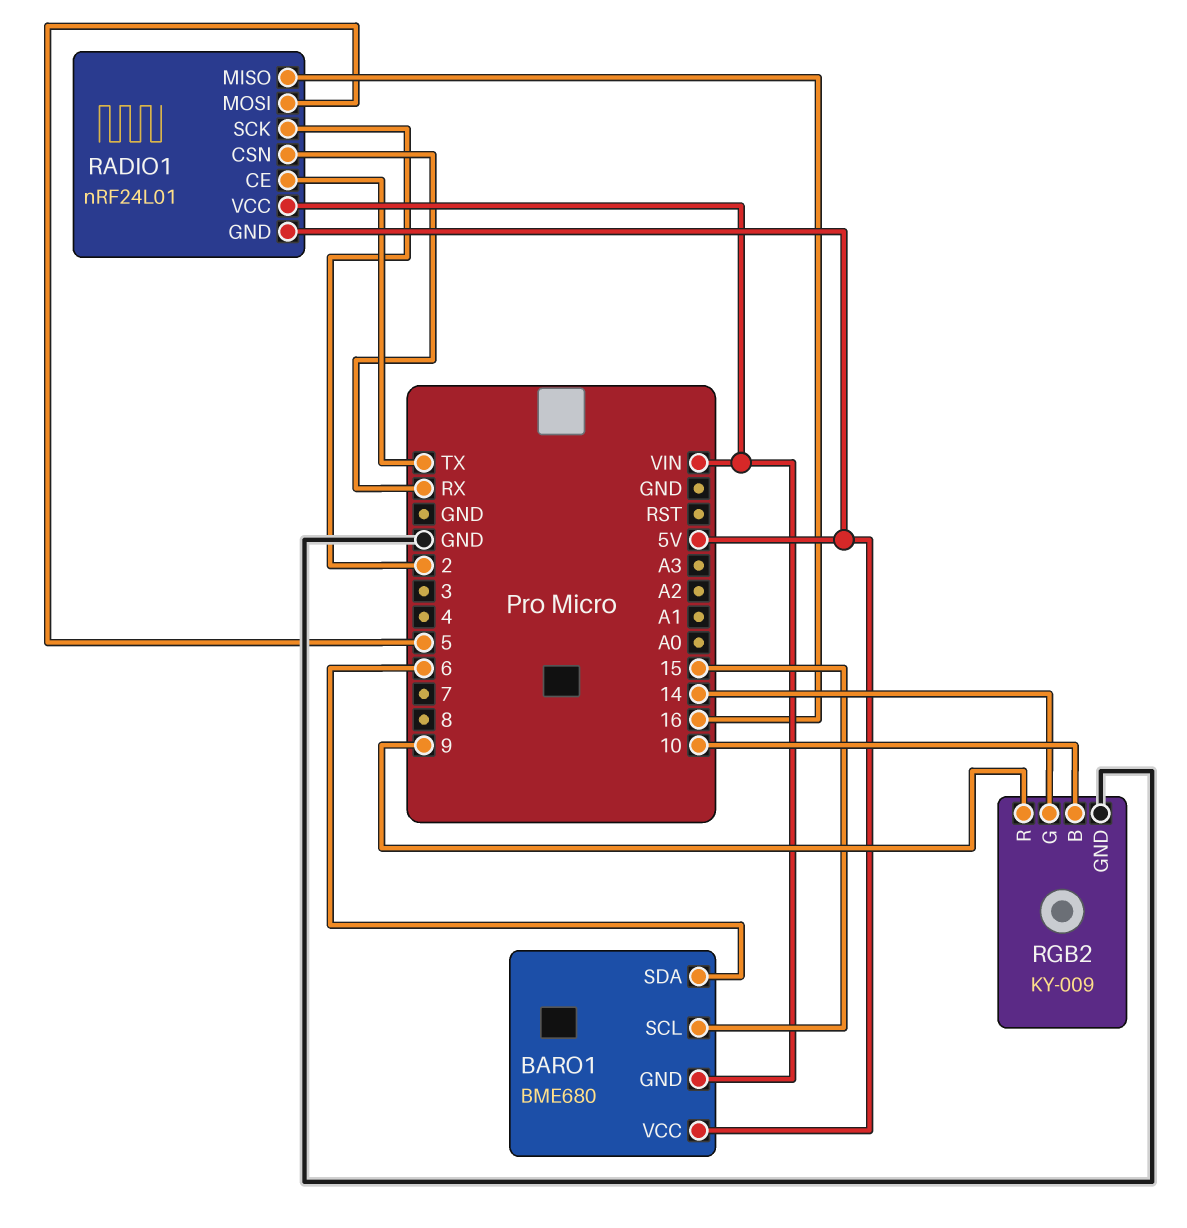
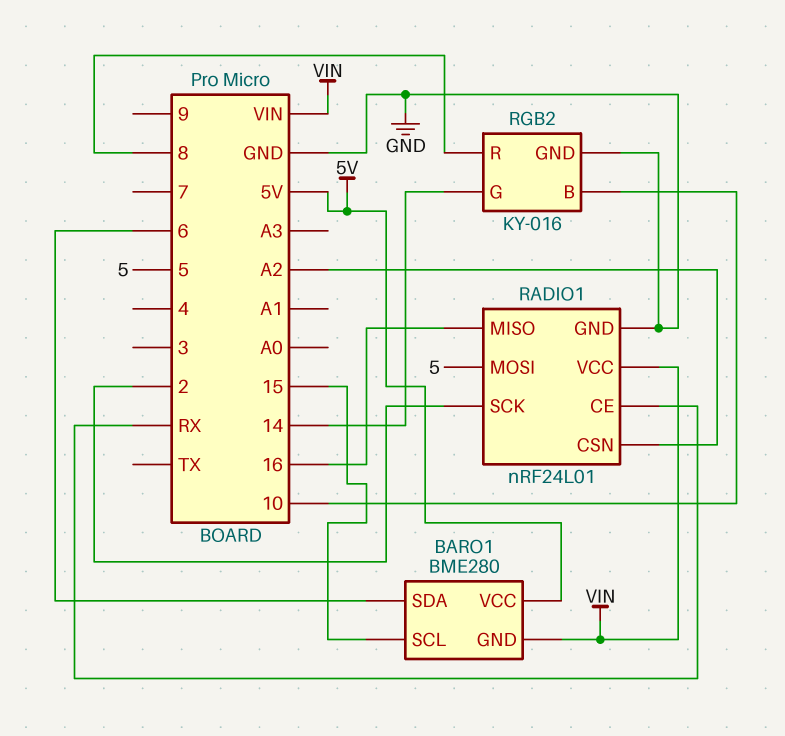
BARO1: BME680 -> BME280
RADIO1 pin CE: TX -> RX
RADIO1 pin CSN: RX -> A2
RADIO1 pin GND: 5V -> GND
RGB2: KY-009 -> KY-016
RGB2 pin R: 9 -> 8

